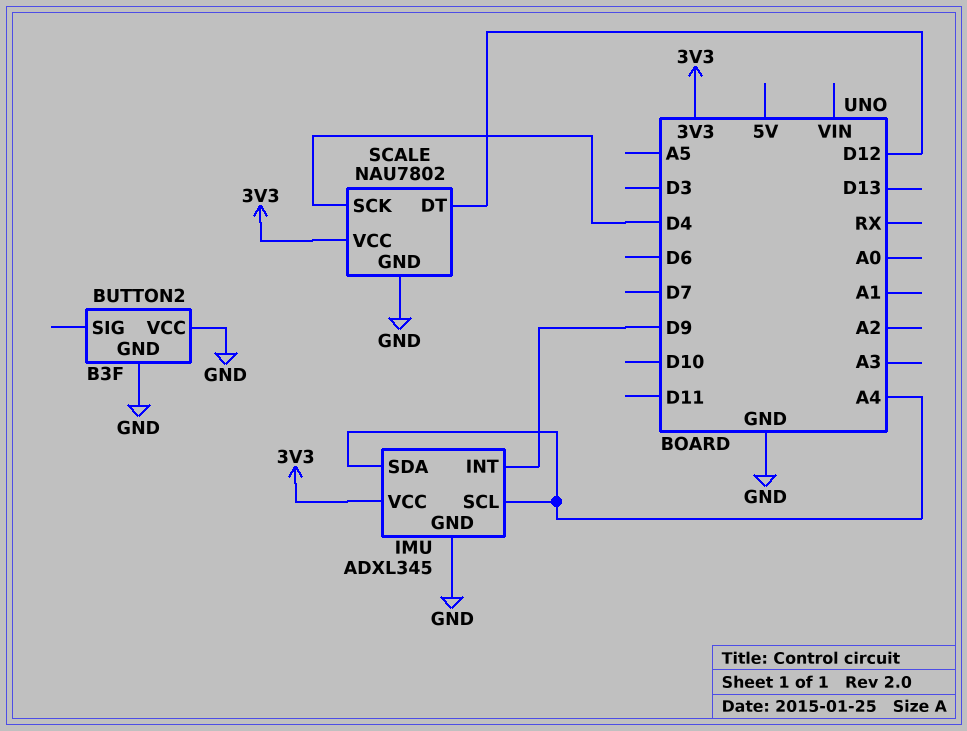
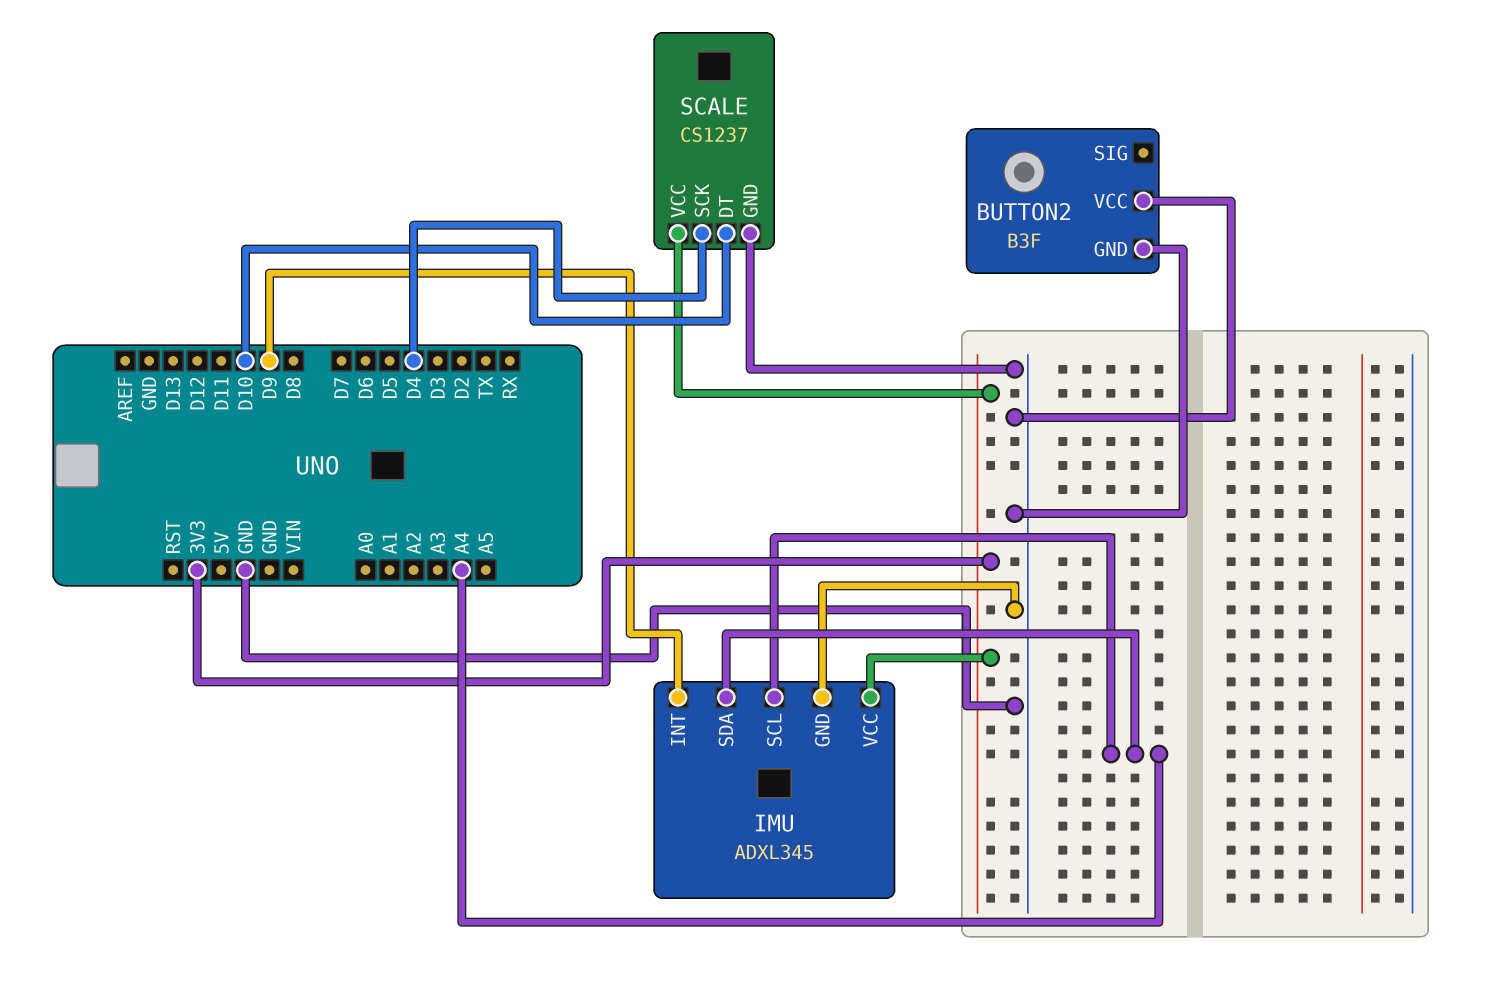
SCALE: NAU7802 -> CS1237
SCALE pin DT: D12 -> D10

